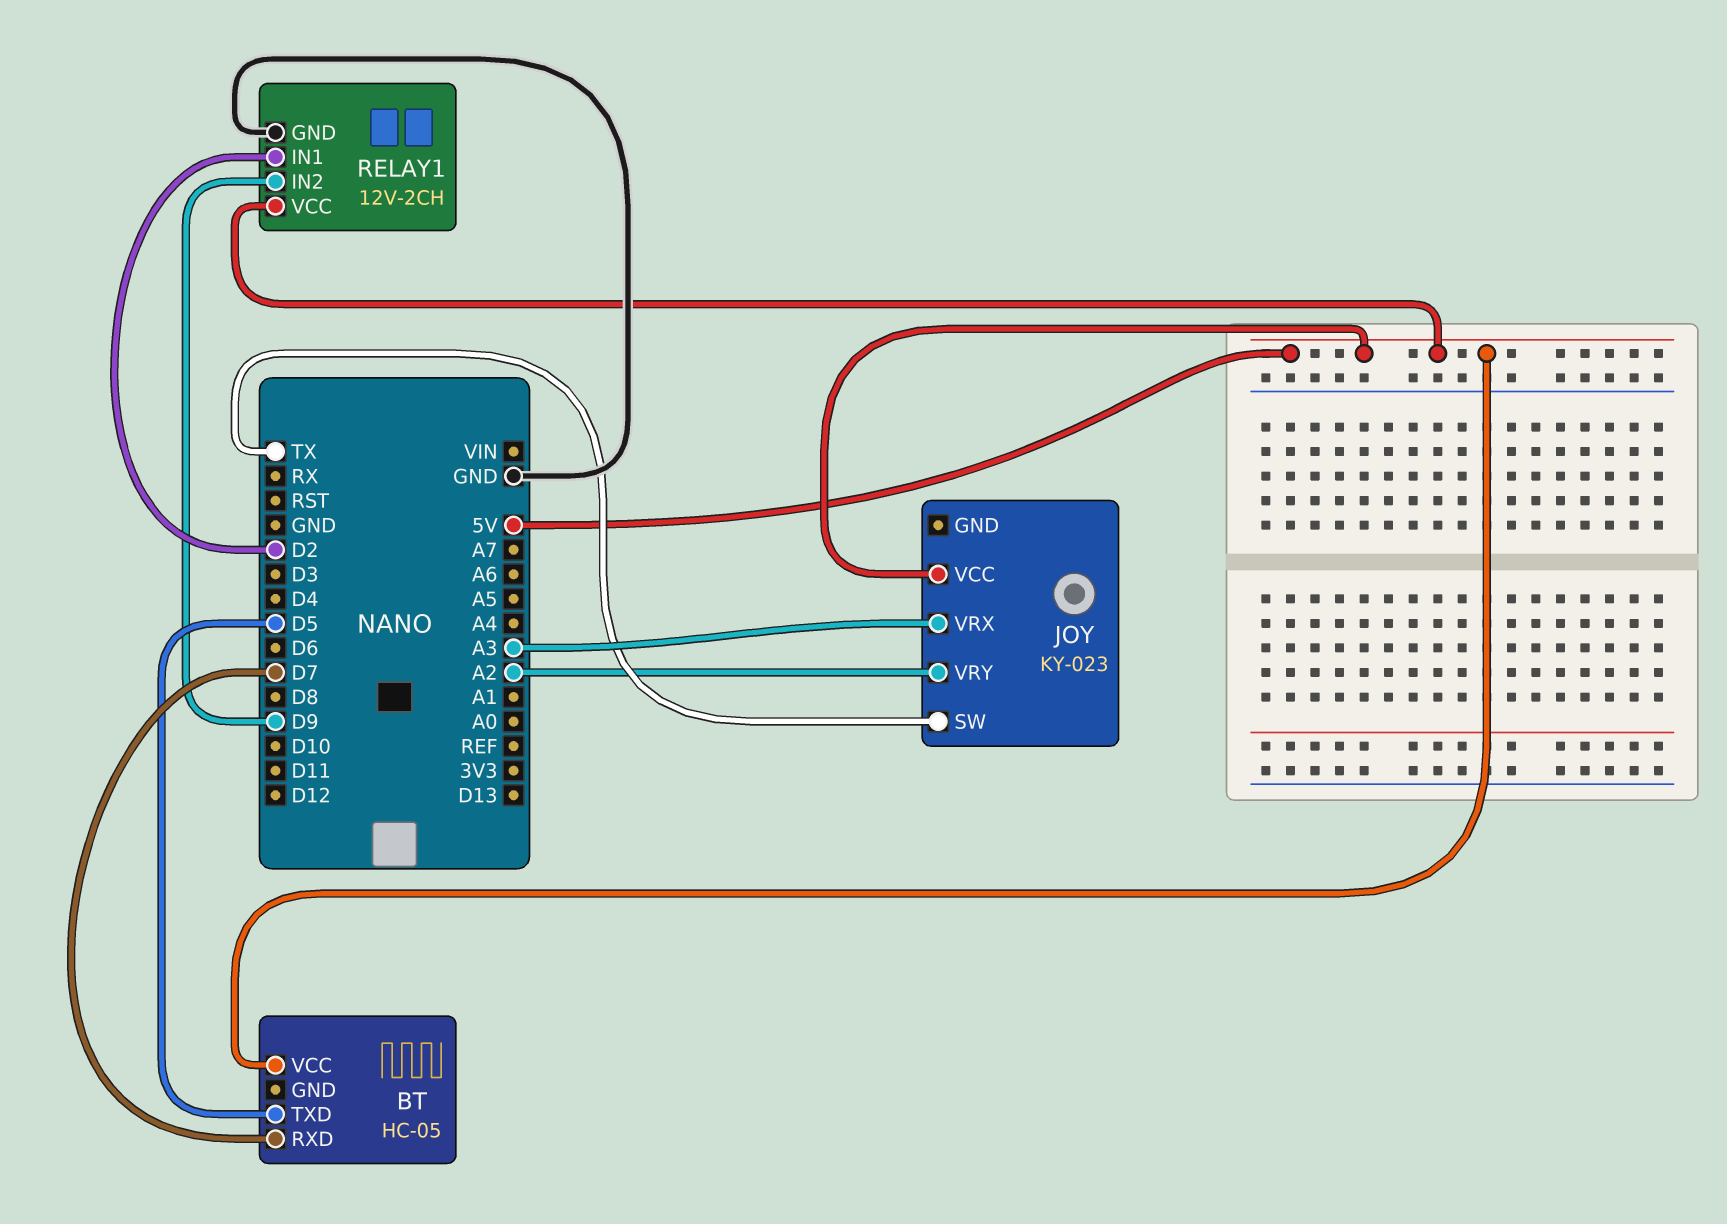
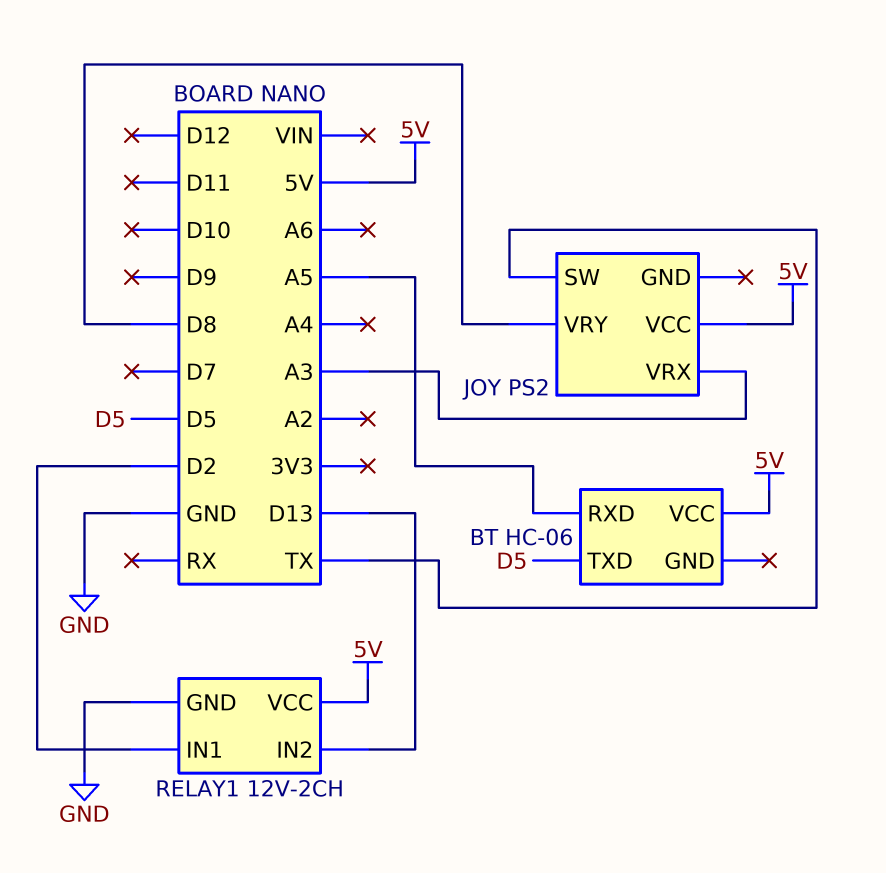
BT: HC-05 -> HC-06
BT pin RXD: D7 -> A5
JOY: KY-023 -> PS2
JOY pin VRY: A2 -> D8
RELAY1 pin IN2: D9 -> D13

